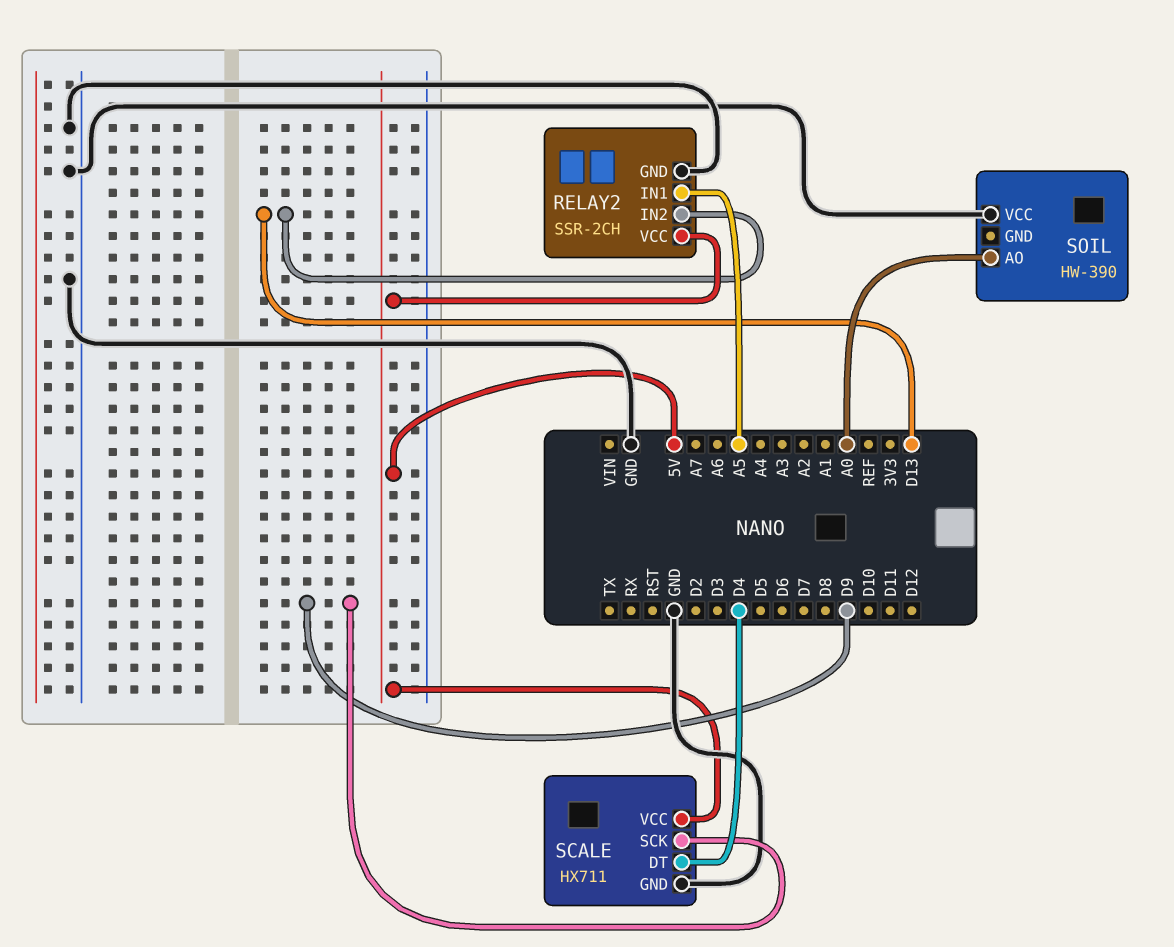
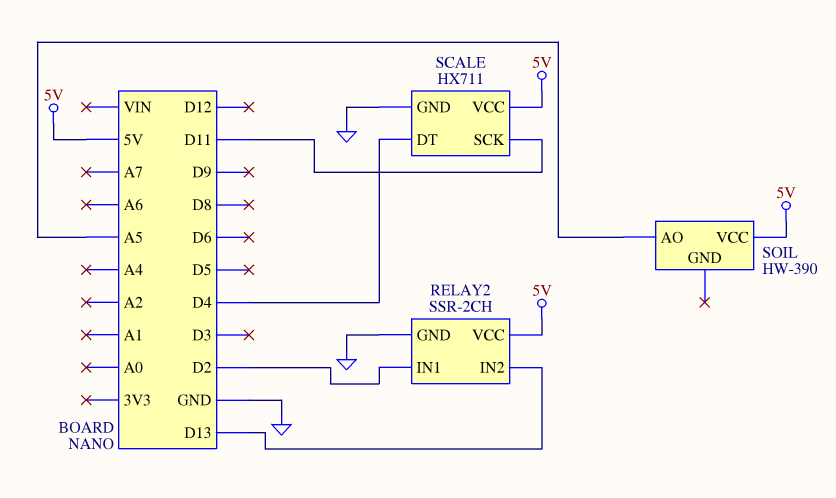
RELAY2 pin IN1: A5 -> D2
SCALE pin SCK: D9 -> D11
SOIL pin AO: A0 -> A5
SOIL pin VCC: GND -> 5V

